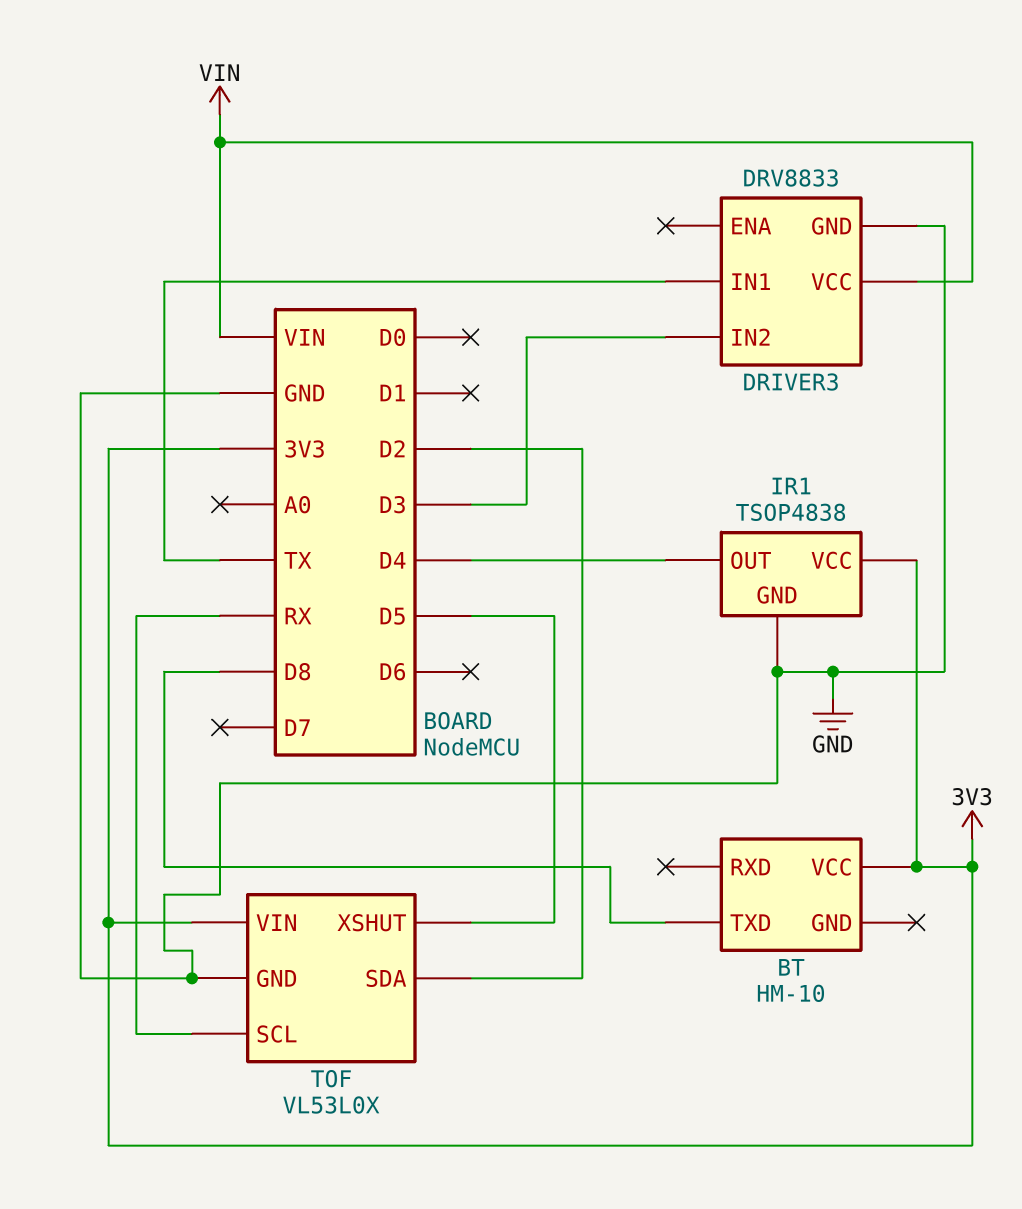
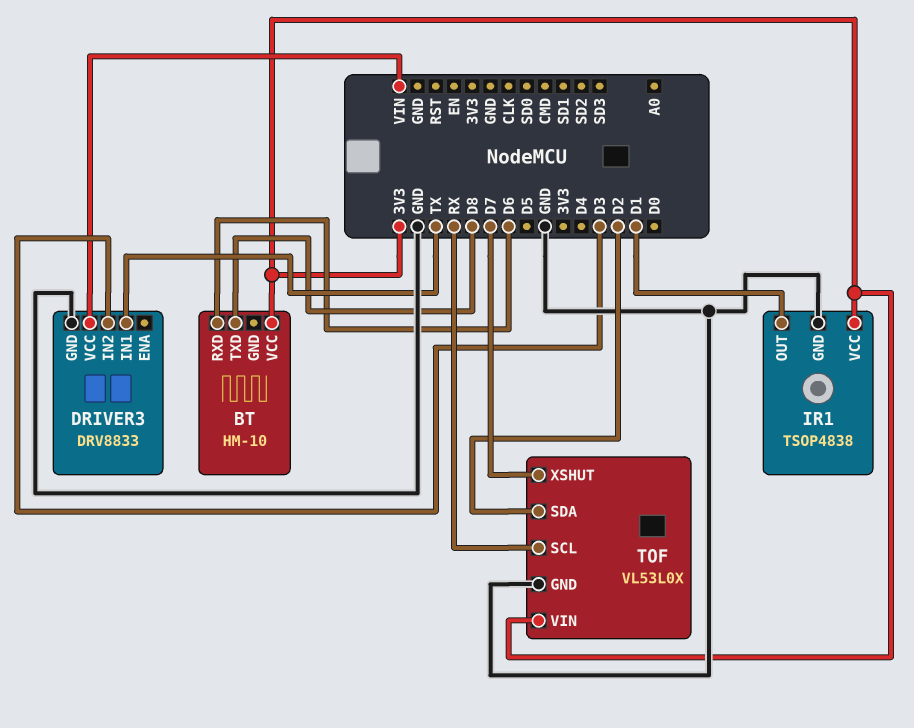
BT pin RXD: none -> D6
IR1 pin OUT: D4 -> D1
TOF pin XSHUT: D5 -> D7

